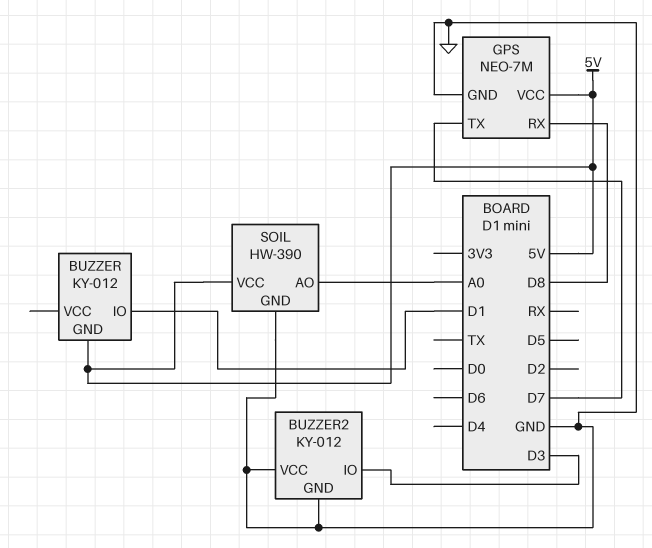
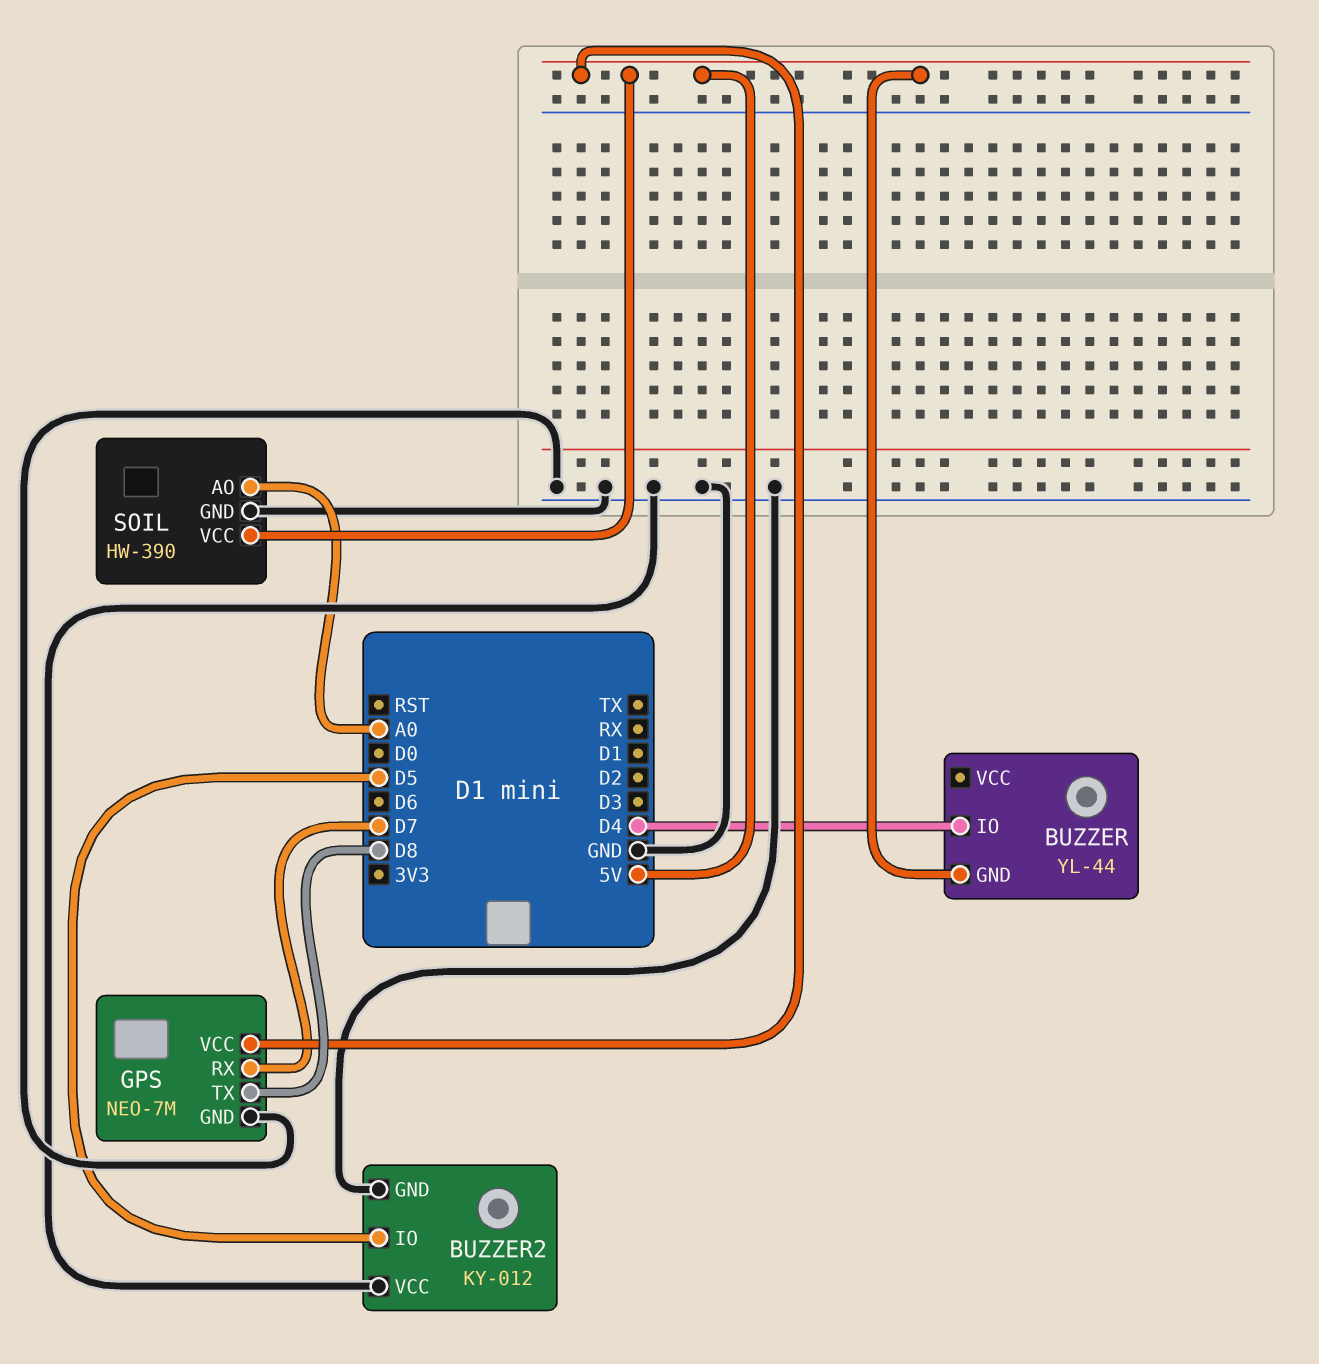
BUZZER: KY-012 -> YL-44
BUZZER pin IO: D1 -> D4
BUZZER2 pin IO: D3 -> D5
GPS pin RX: D8 -> D7
GPS pin TX: D7 -> D8

